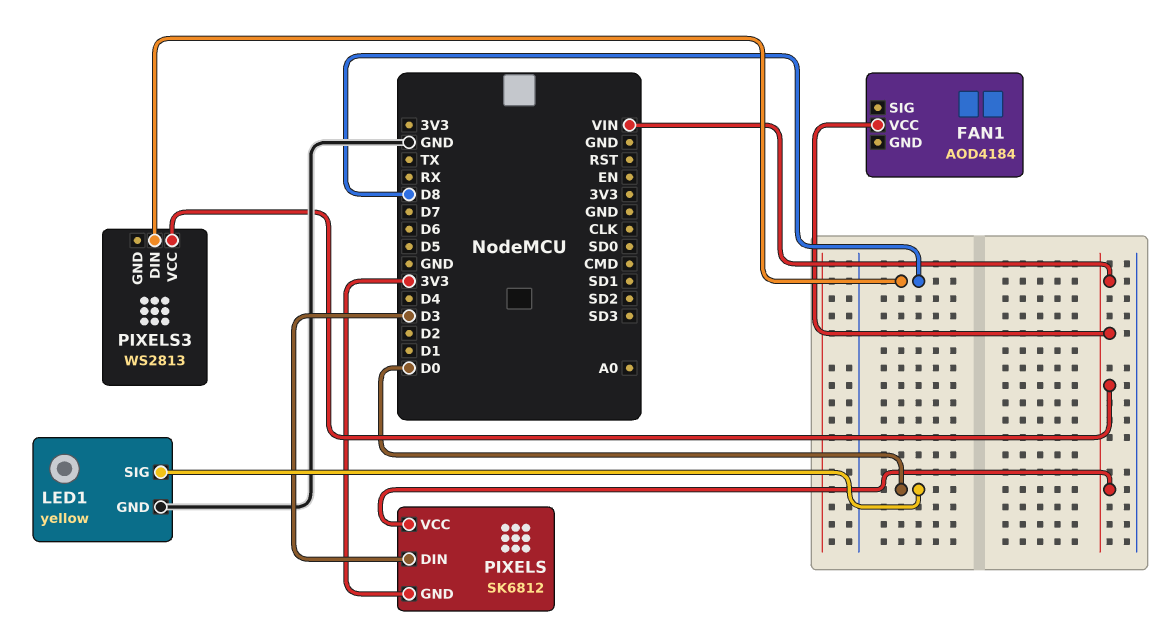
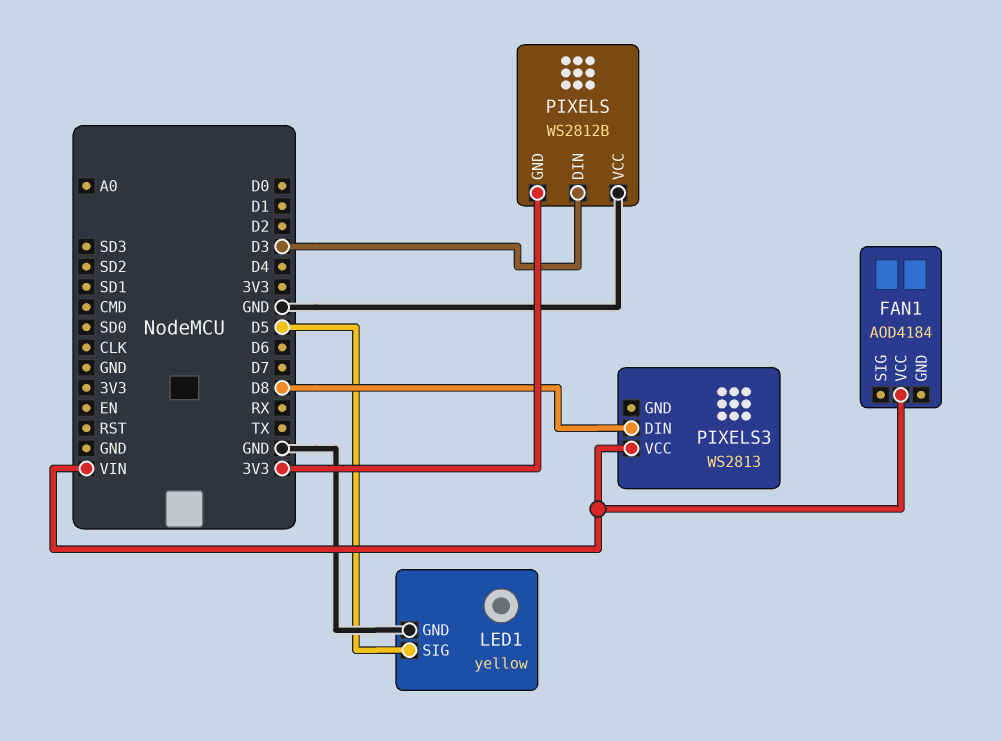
LED1 pin SIG: D0 -> D5
PIXELS: SK6812 -> WS2812B
PIXELS pin VCC: VIN -> GND

